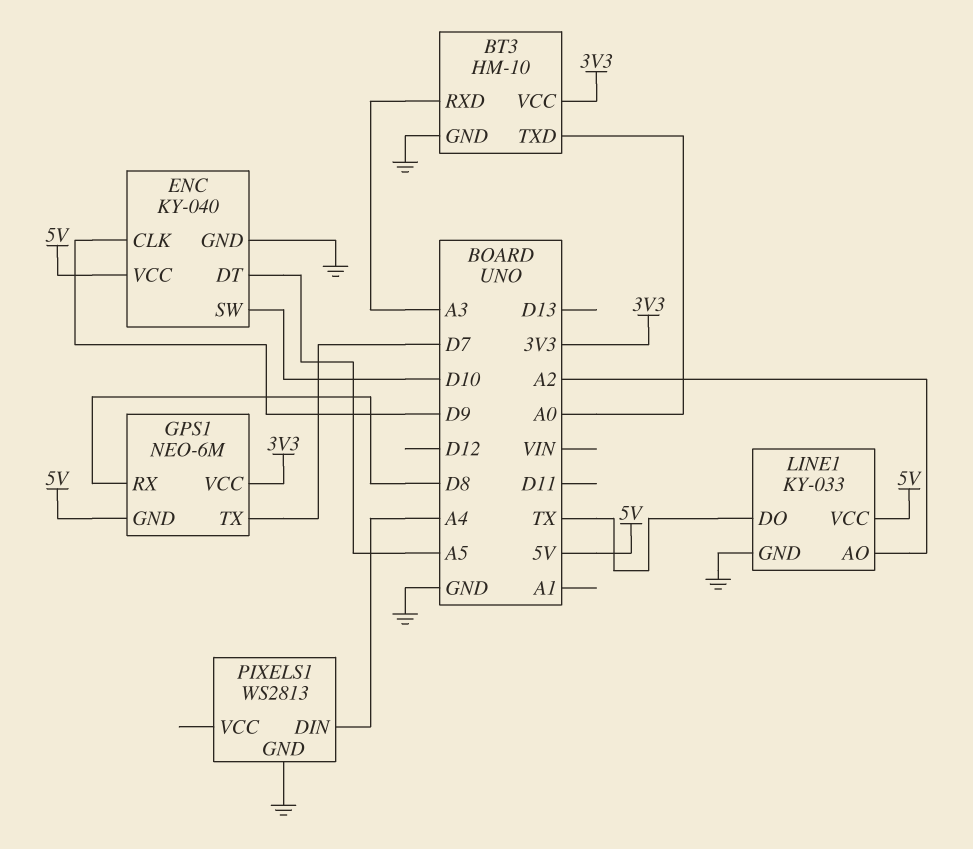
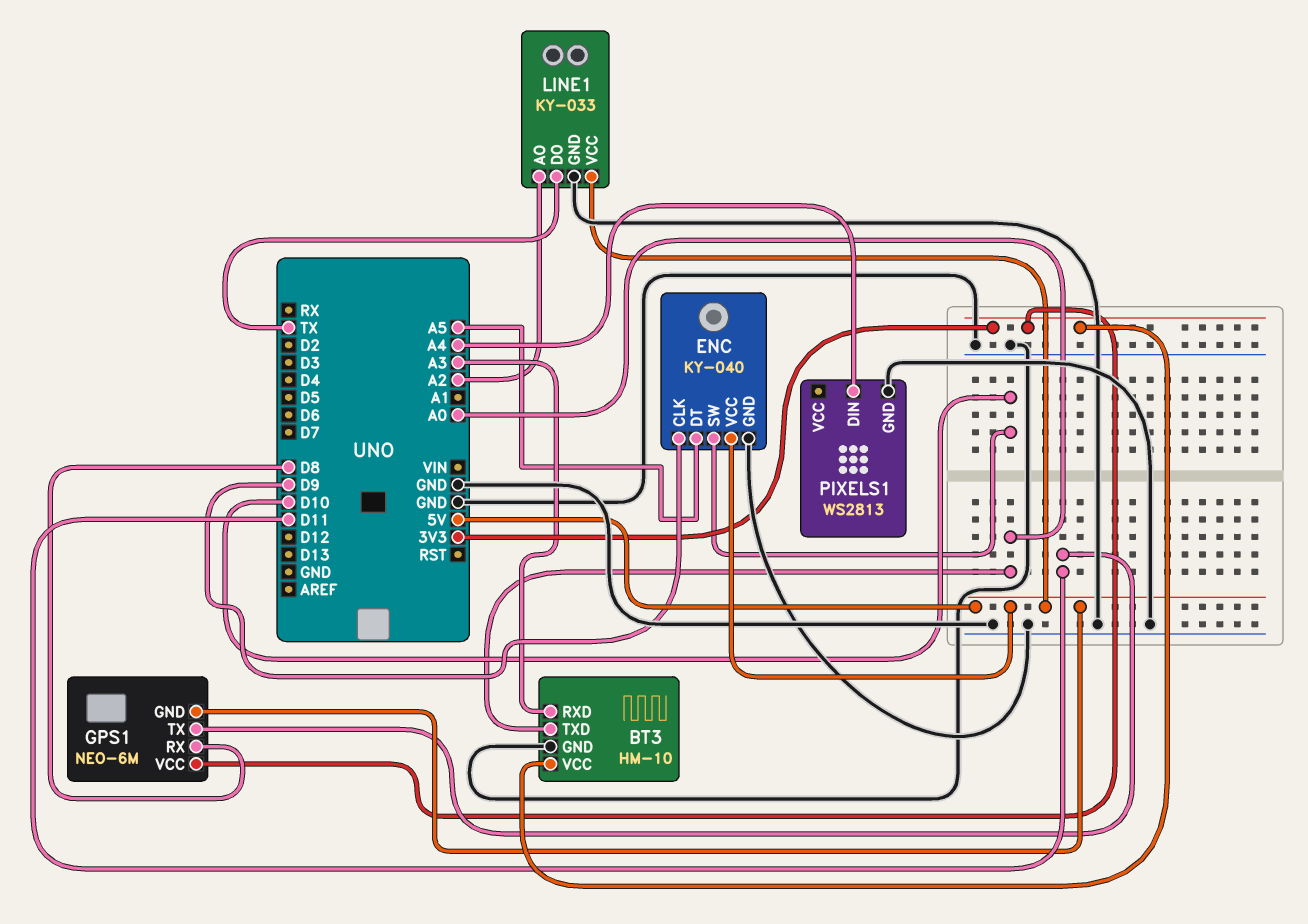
GPS1 pin TX: D7 -> D11

